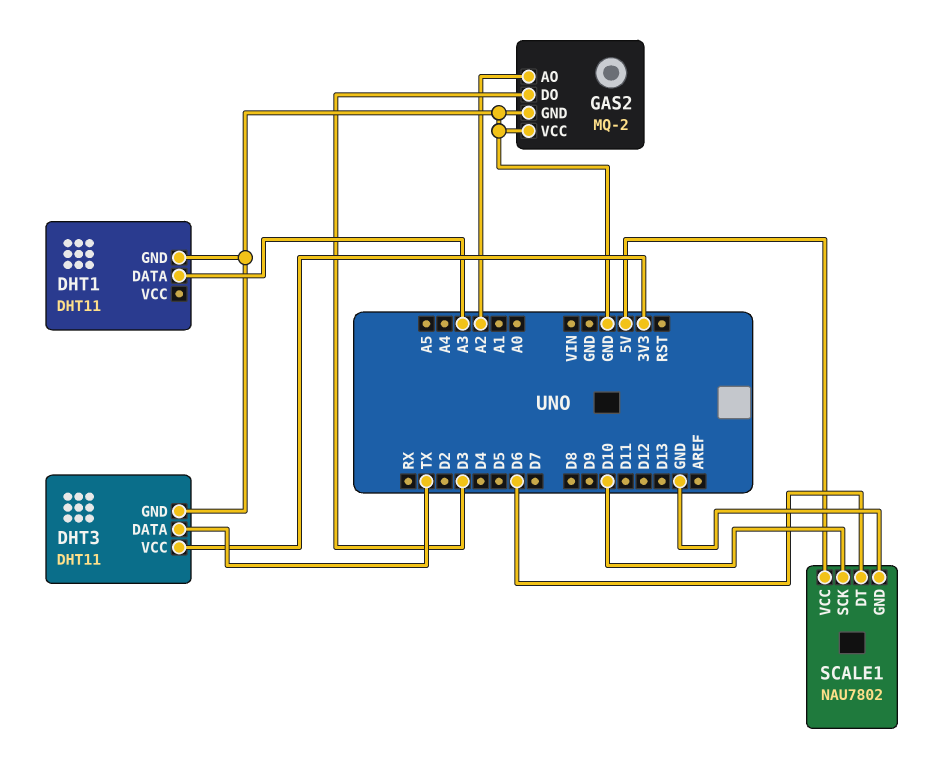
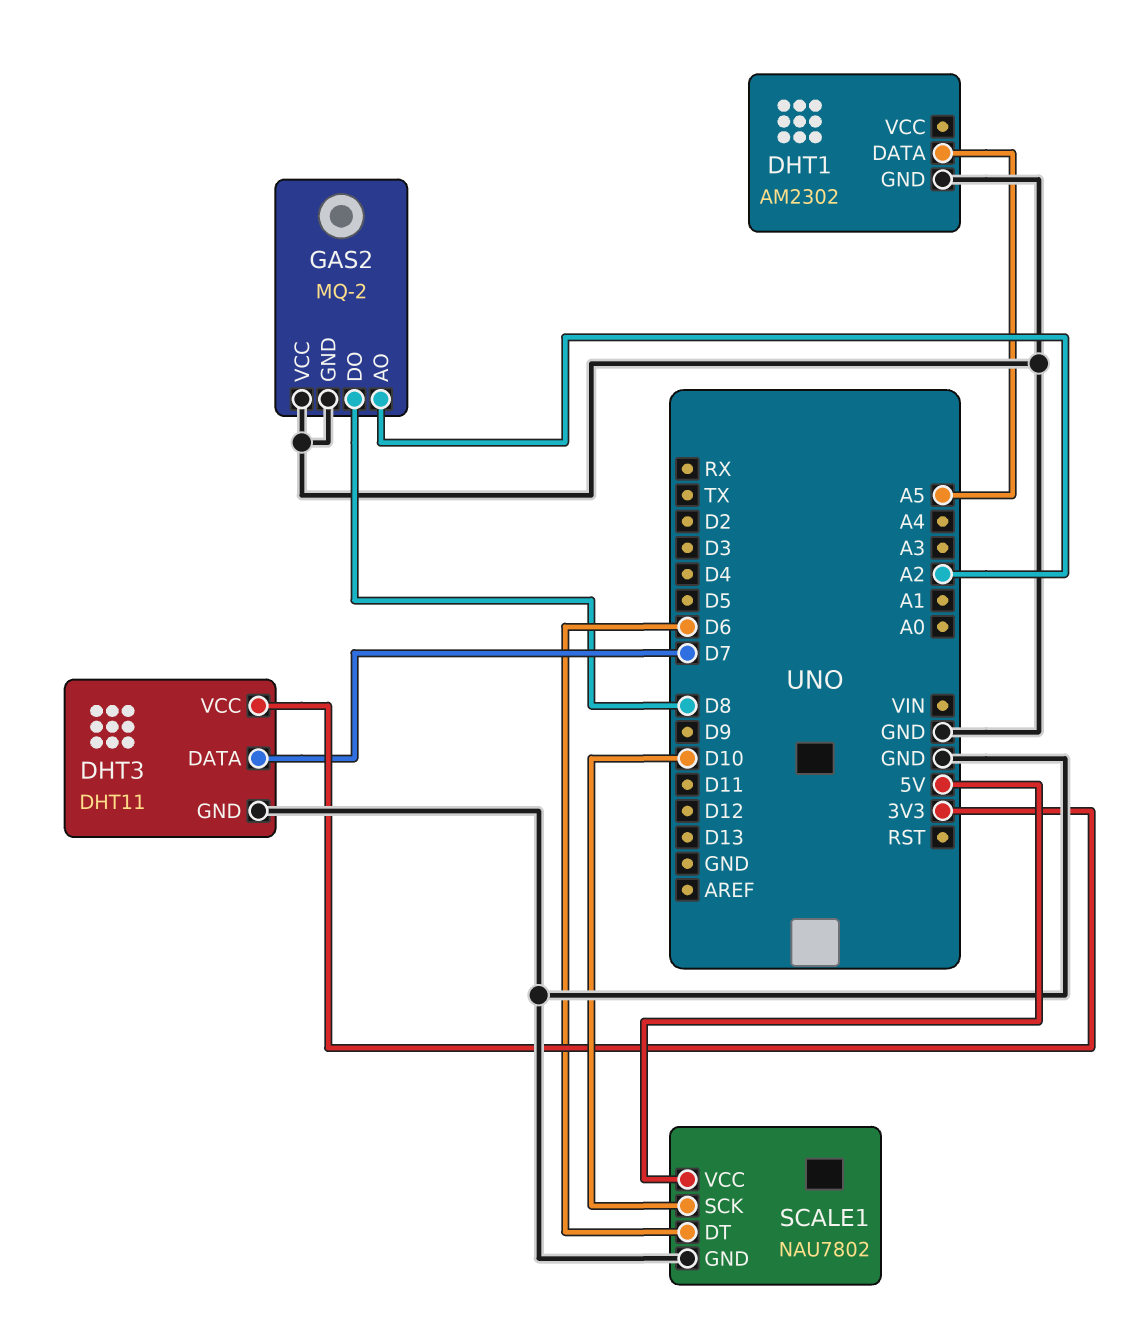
DHT1: DHT11 -> AM2302
DHT1 pin DATA: A3 -> A5
DHT3 pin DATA: TX -> D7
GAS2 pin DO: D3 -> D8

